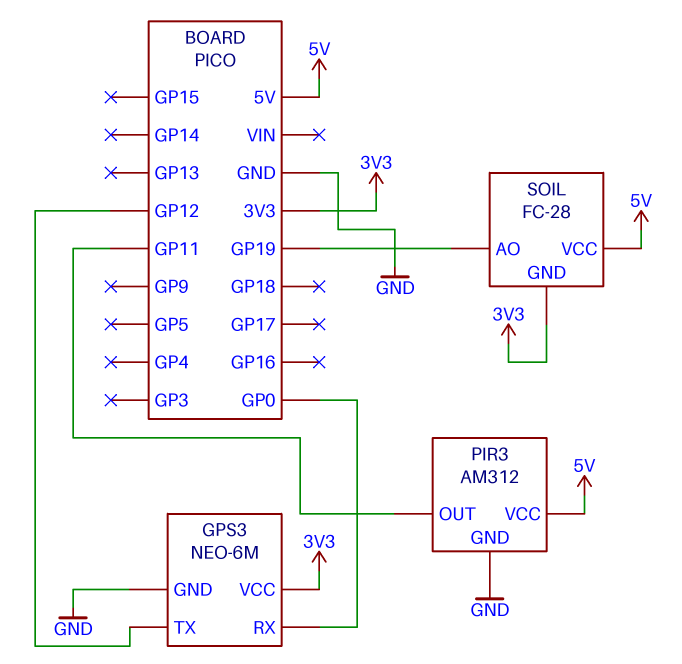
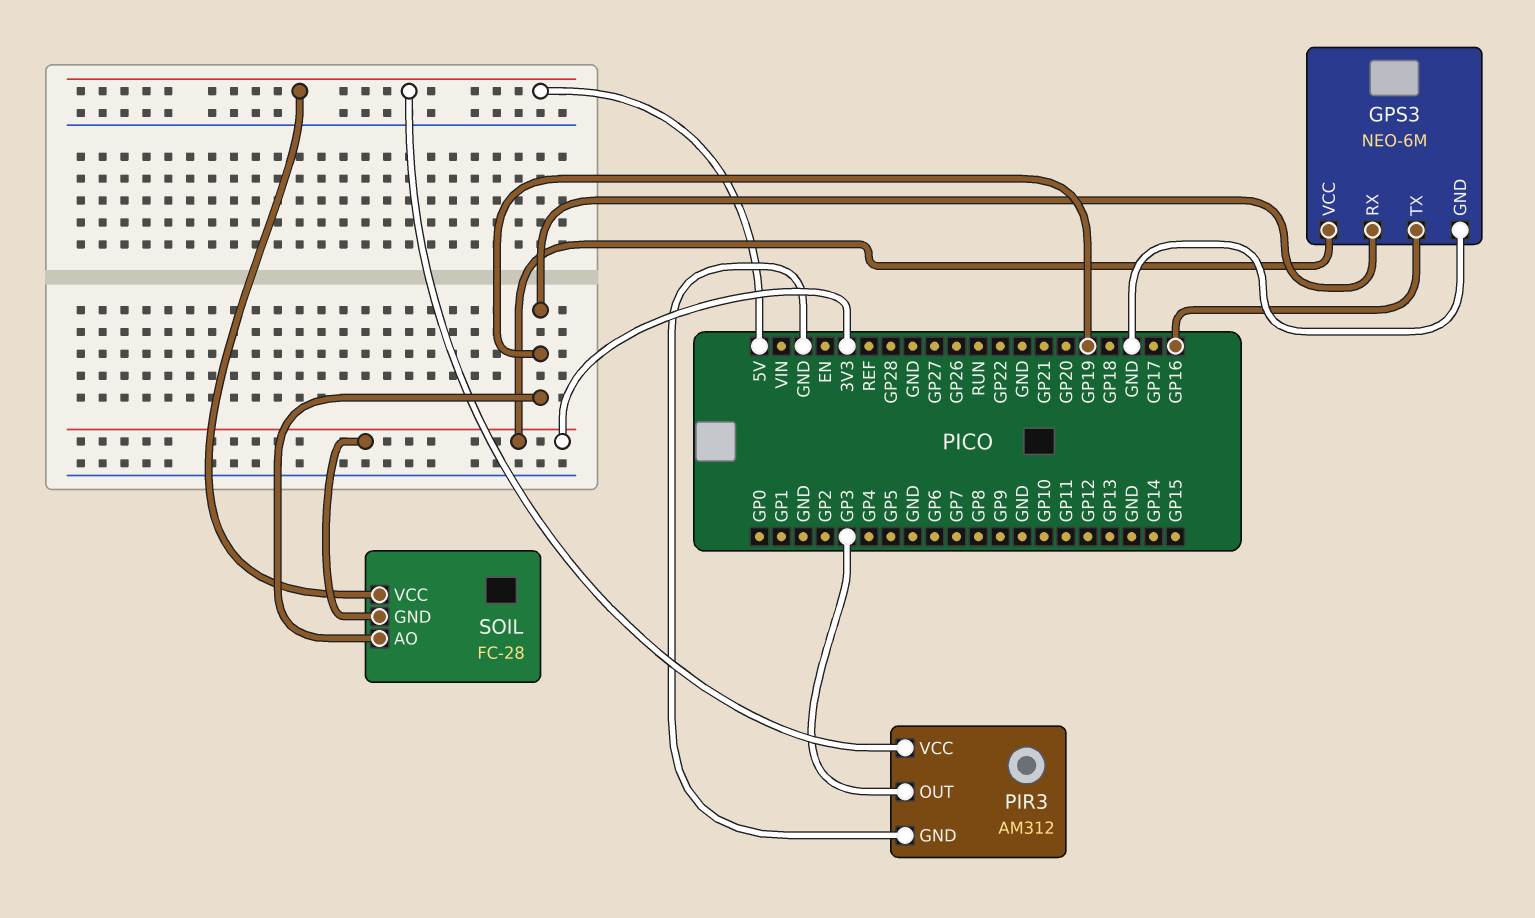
GPS3 pin RX: GP0 -> GP19
GPS3 pin TX: GP12 -> GP16
PIR3 pin OUT: GP11 -> GP3

